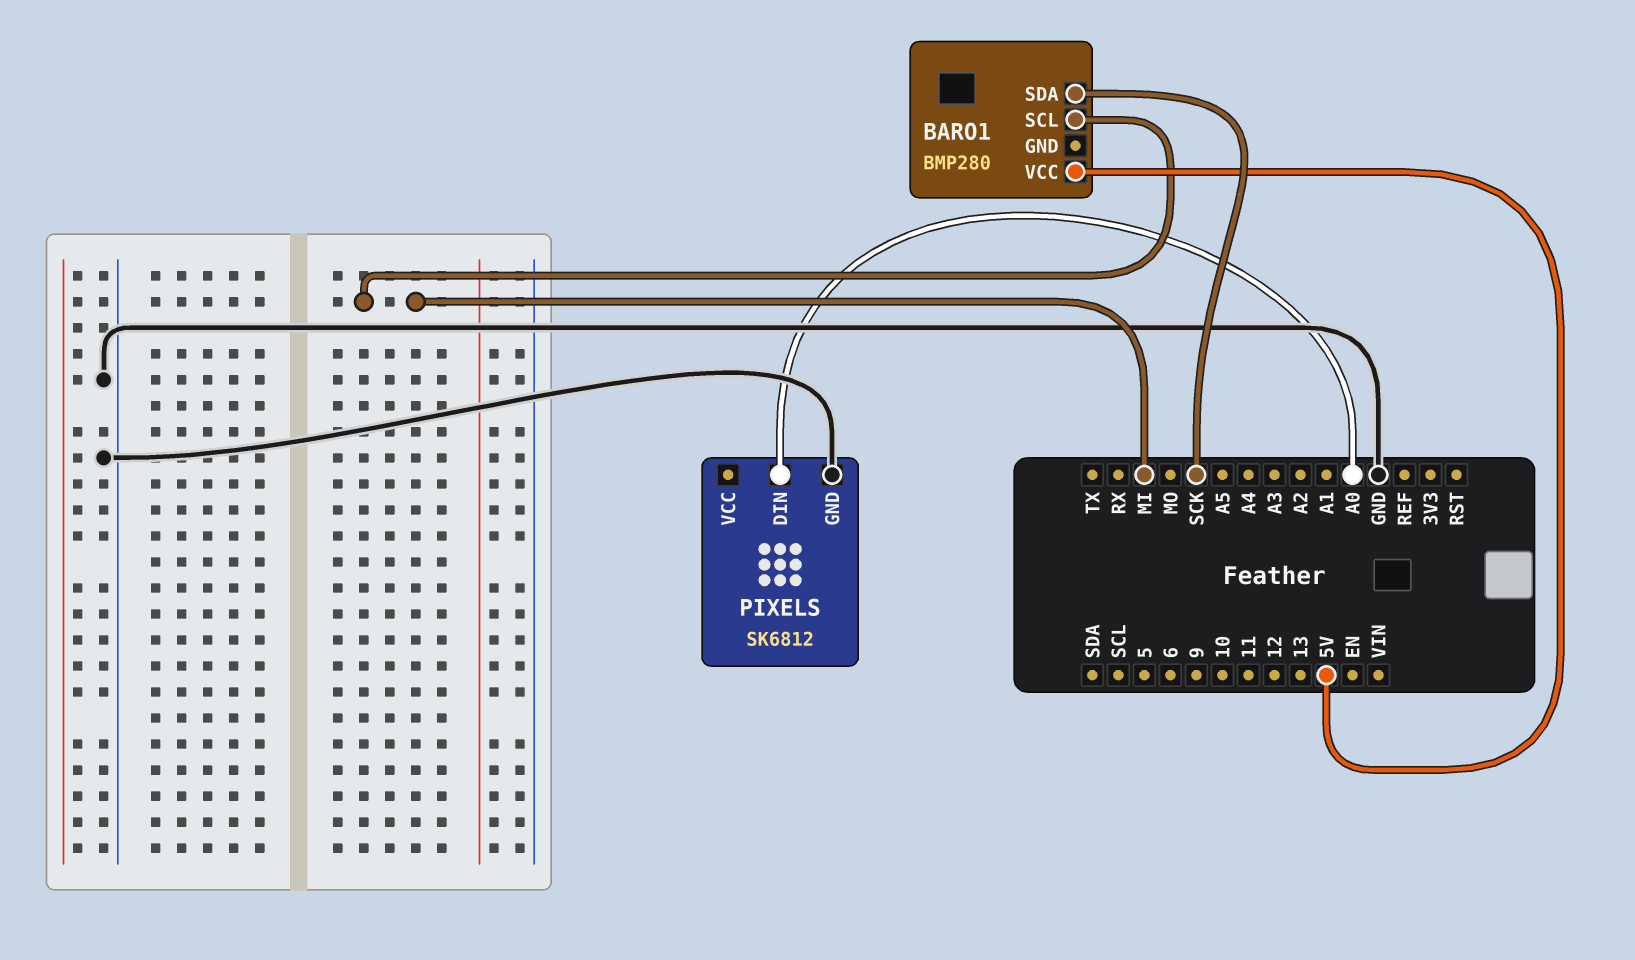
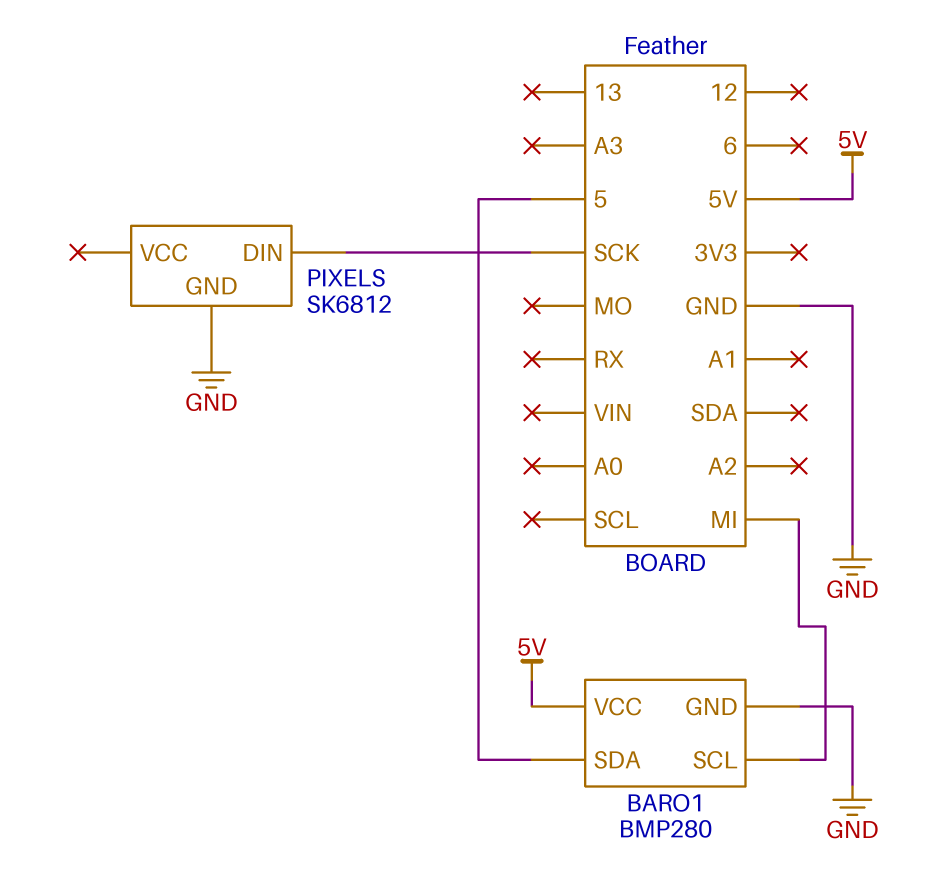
BARO1 pin GND: none -> GND
BARO1 pin SDA: SCK -> 5
PIXELS pin DIN: A0 -> SCK

